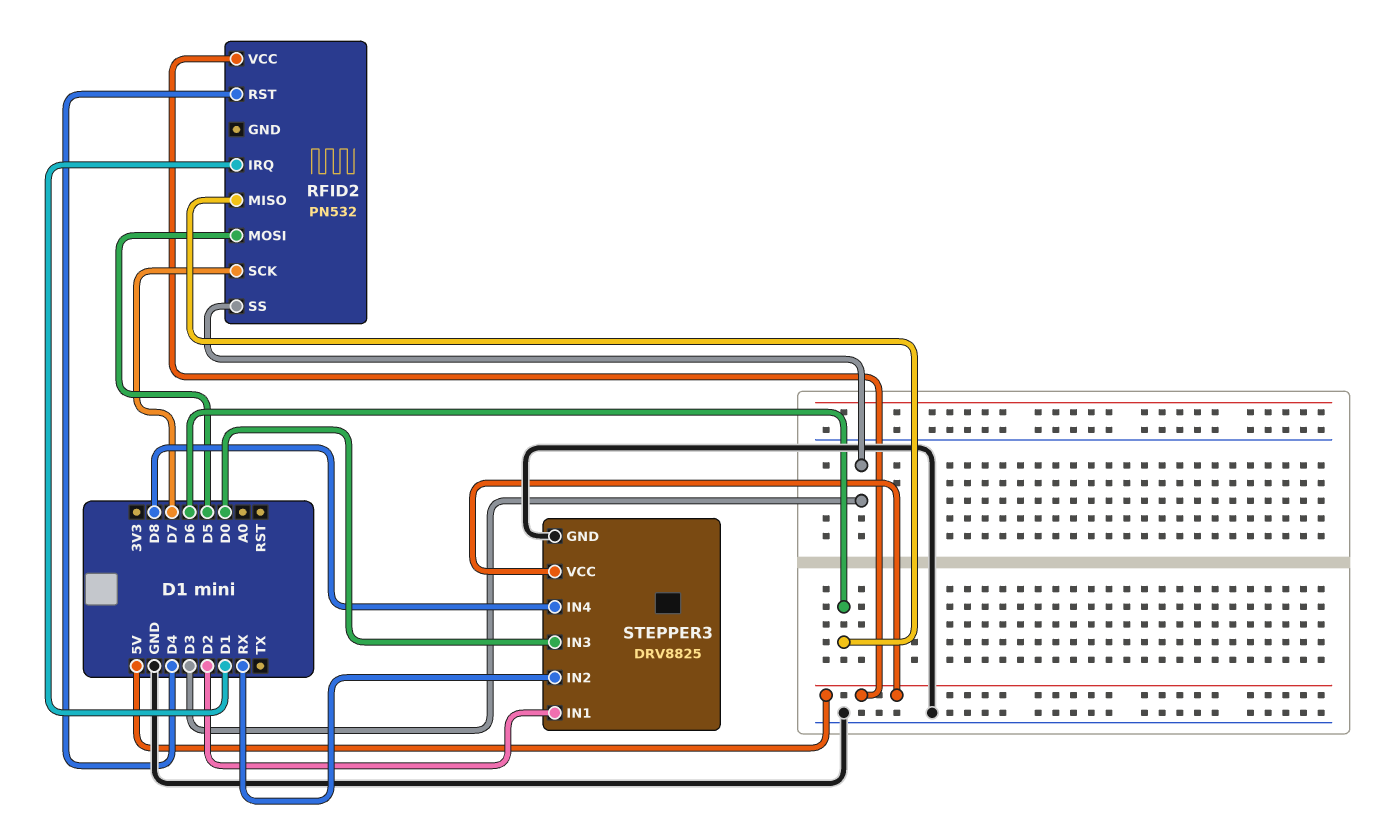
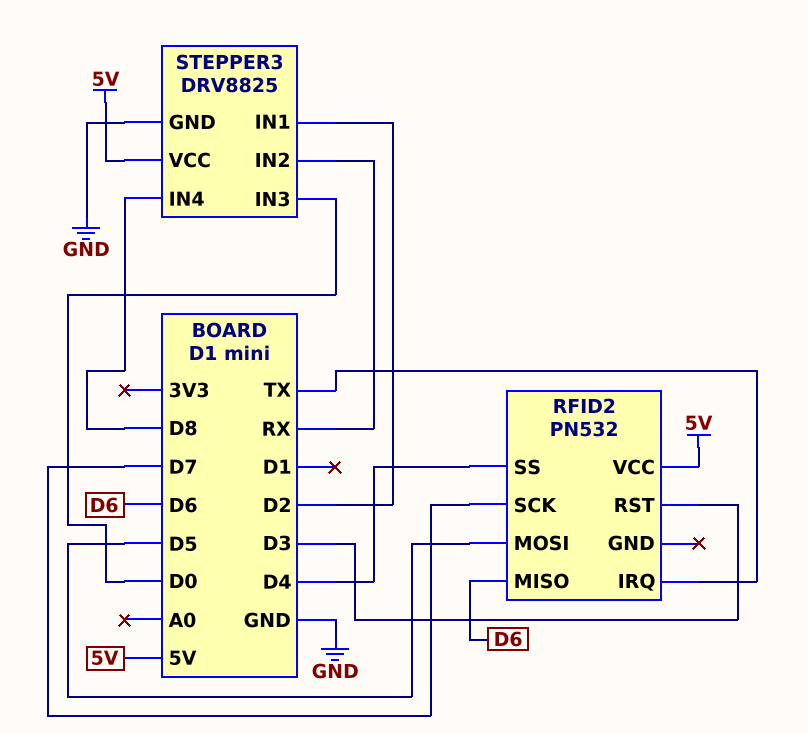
RFID2 pin IRQ: D1 -> TX
RFID2 pin RST: D4 -> D3
RFID2 pin SS: D3 -> D4

